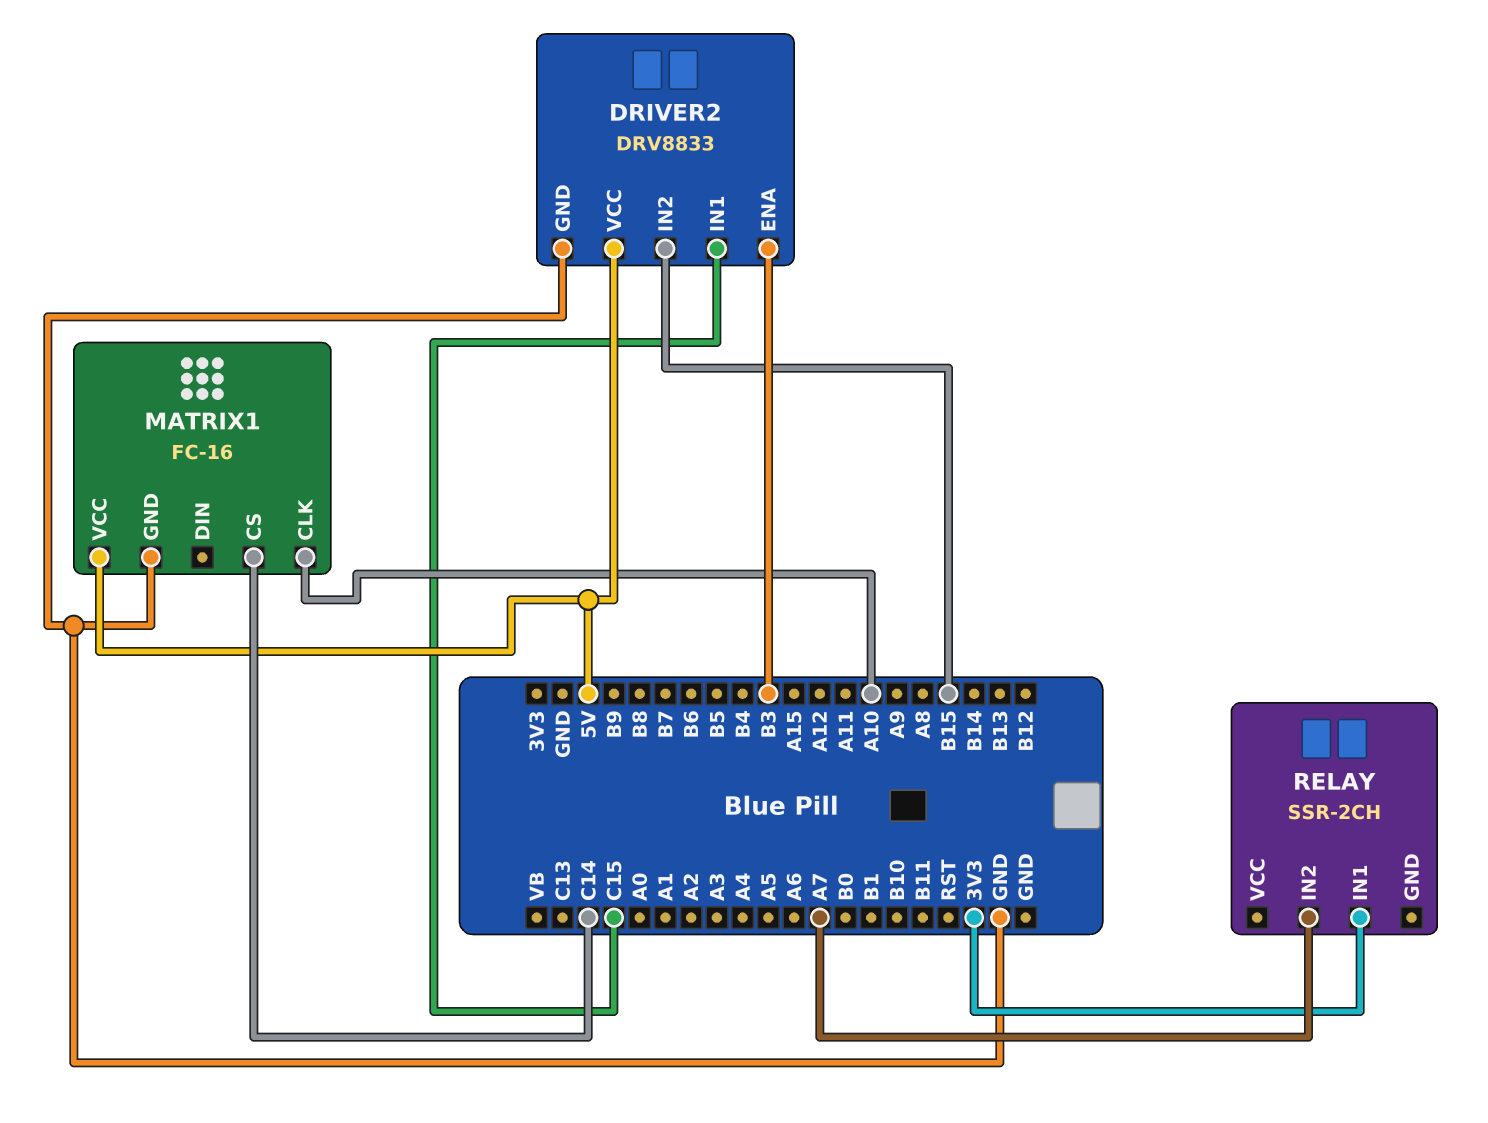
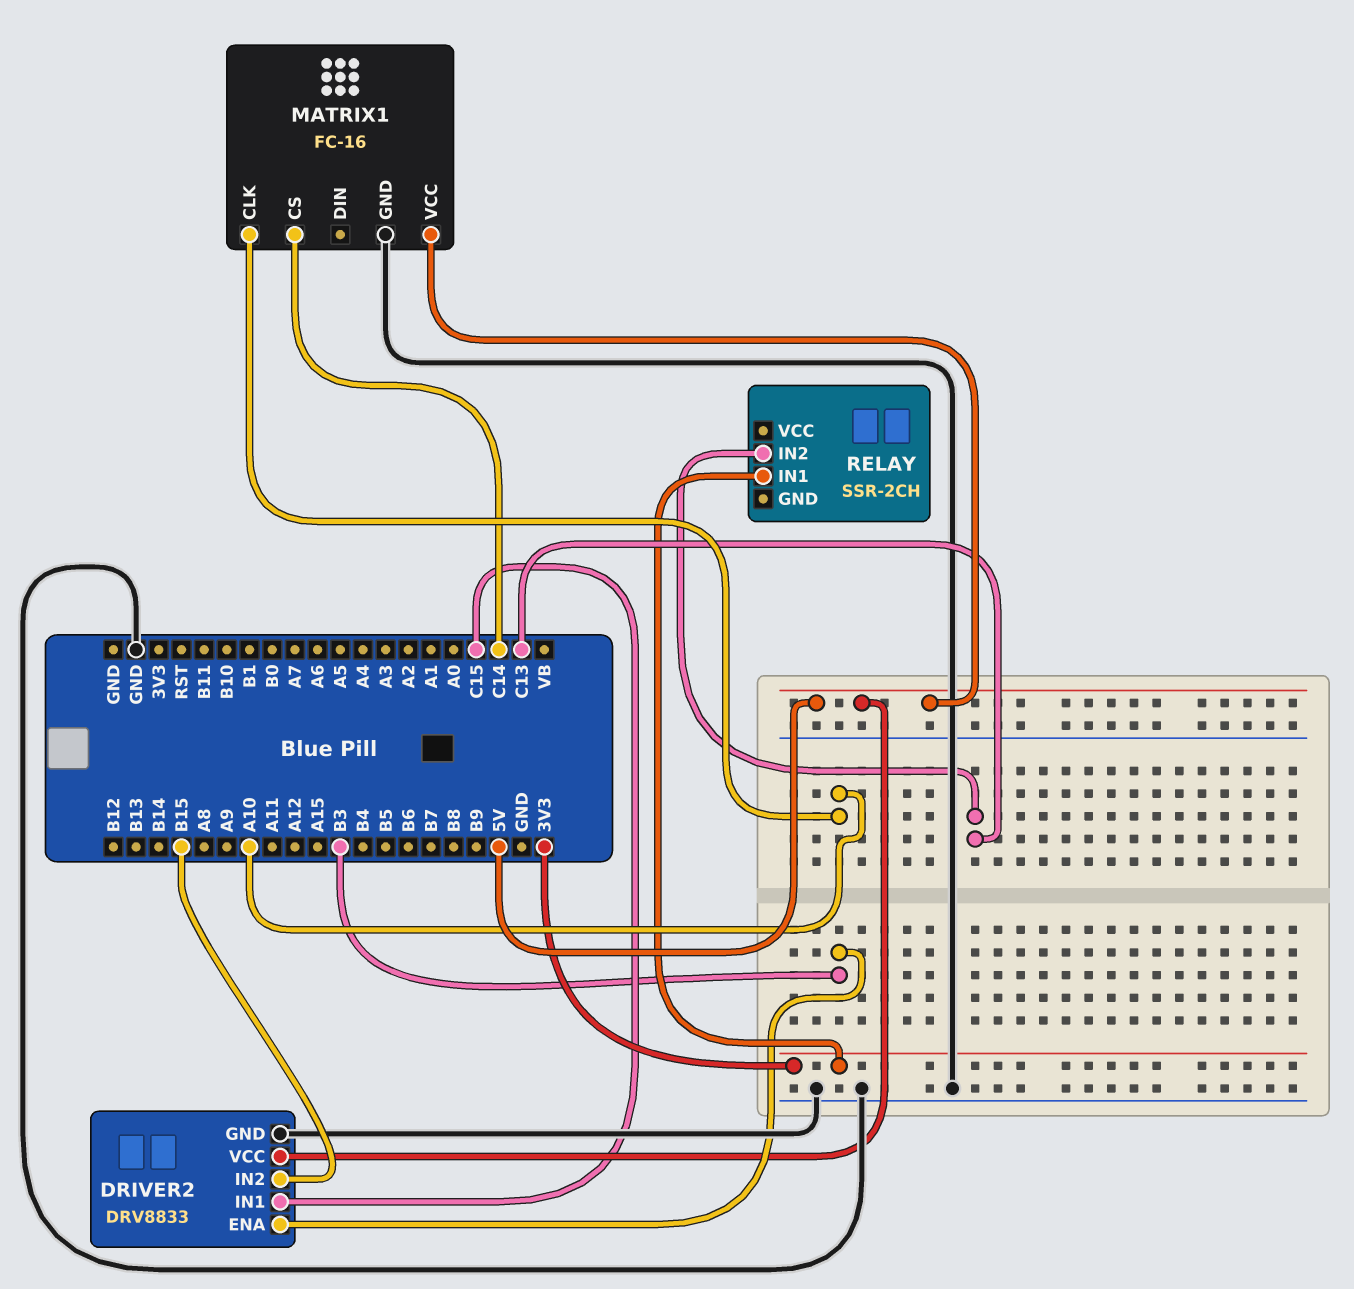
RELAY pin IN2: A7 -> C13

